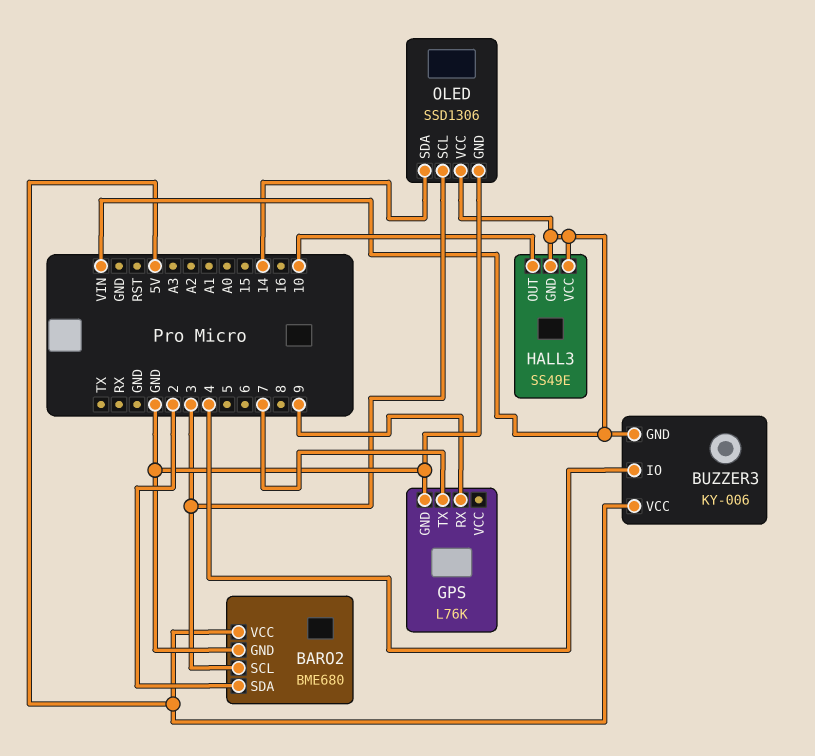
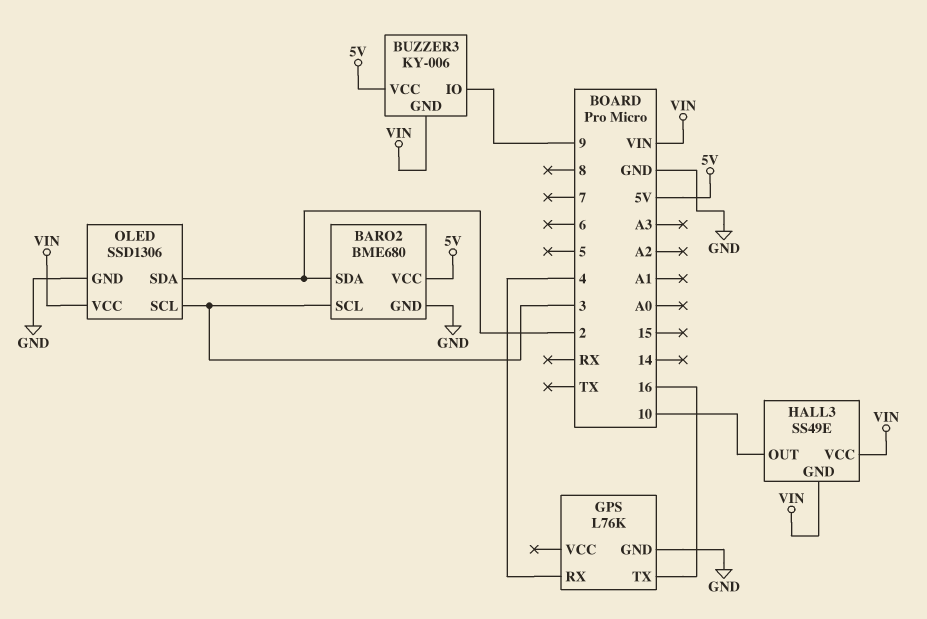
BUZZER3 pin IO: 4 -> 9
GPS pin RX: 9 -> 4
GPS pin TX: 7 -> 16
OLED pin SDA: 14 -> 2

